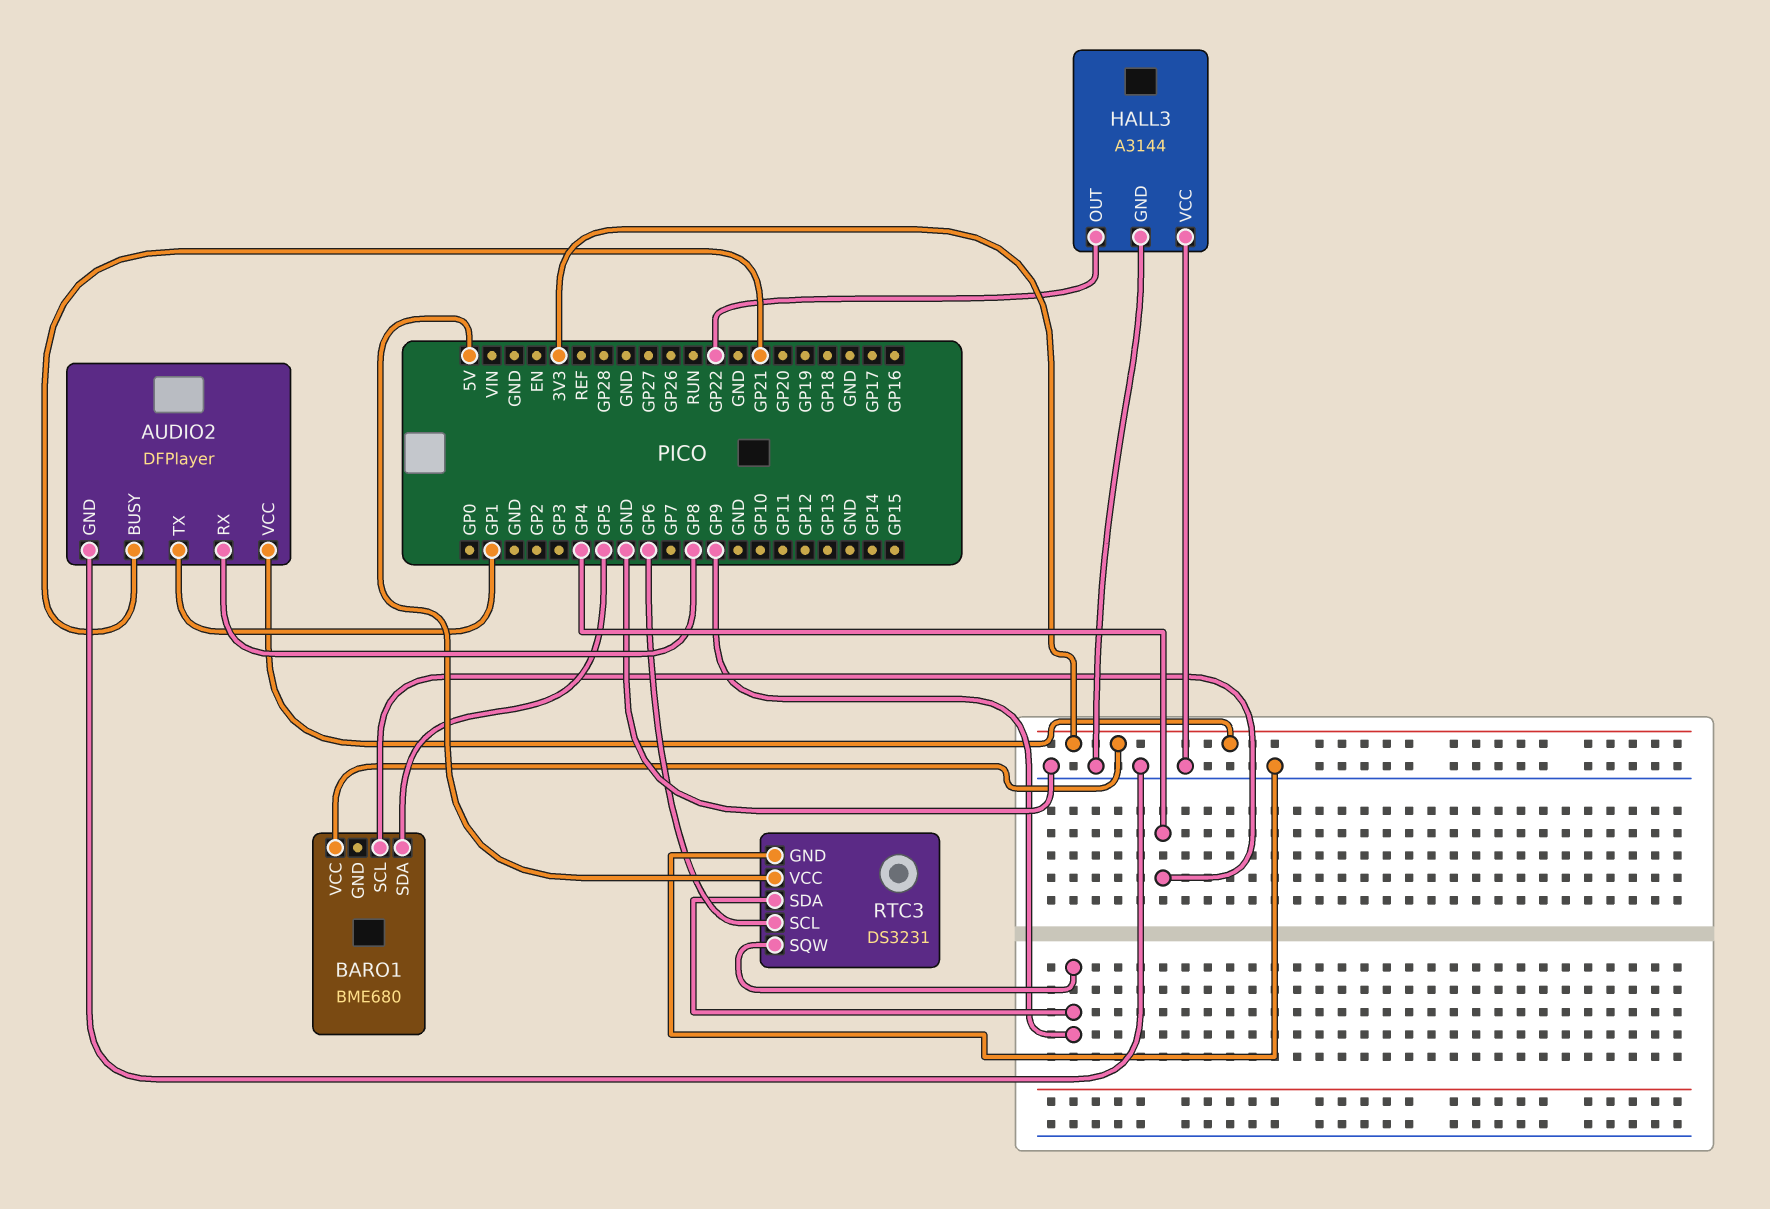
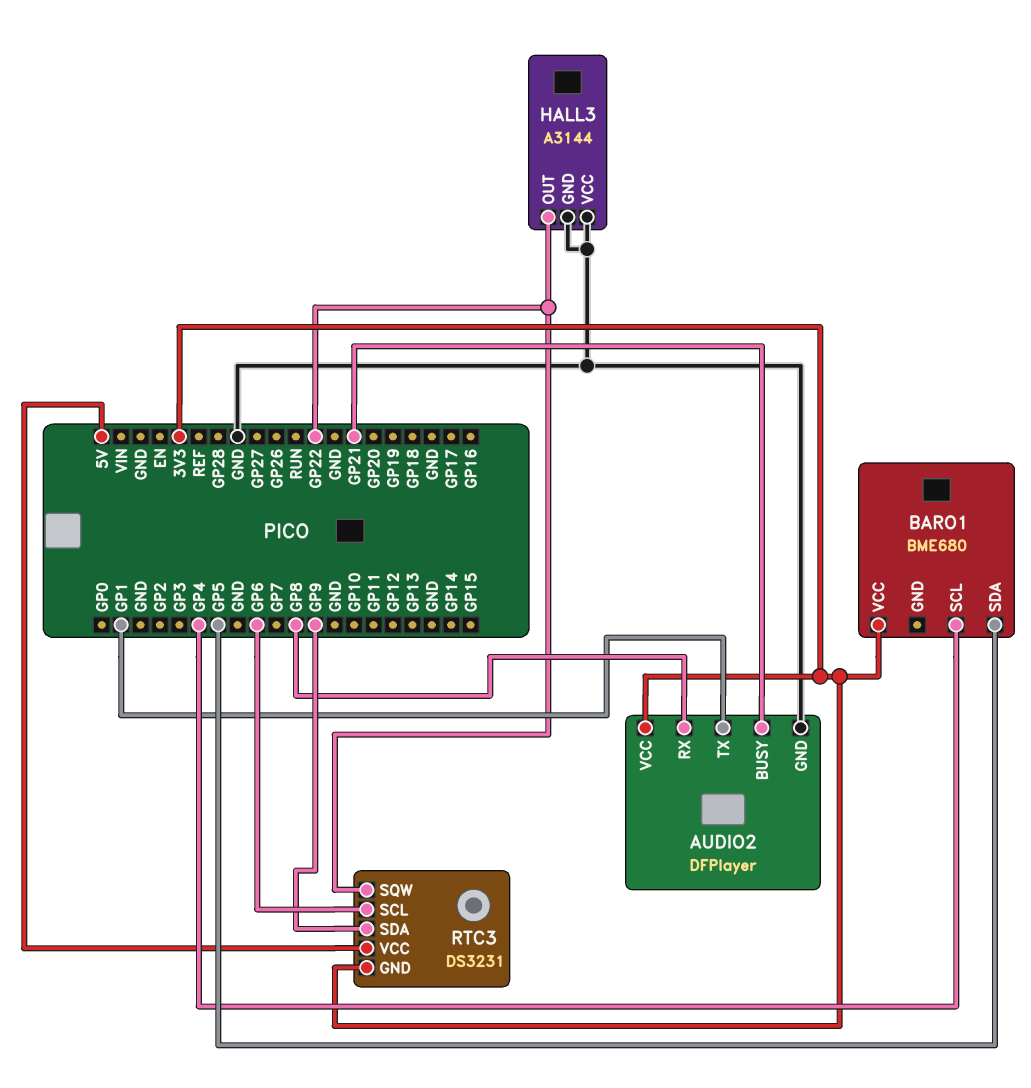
RTC3 pin GND: GND -> 3V3
RTC3 pin SQW: GP9 -> GP22

